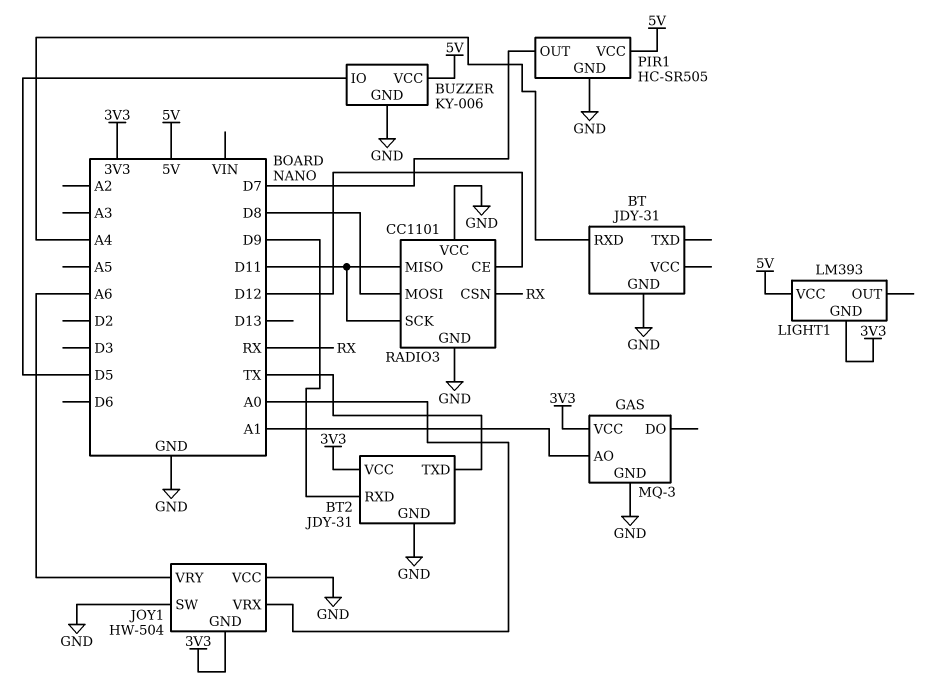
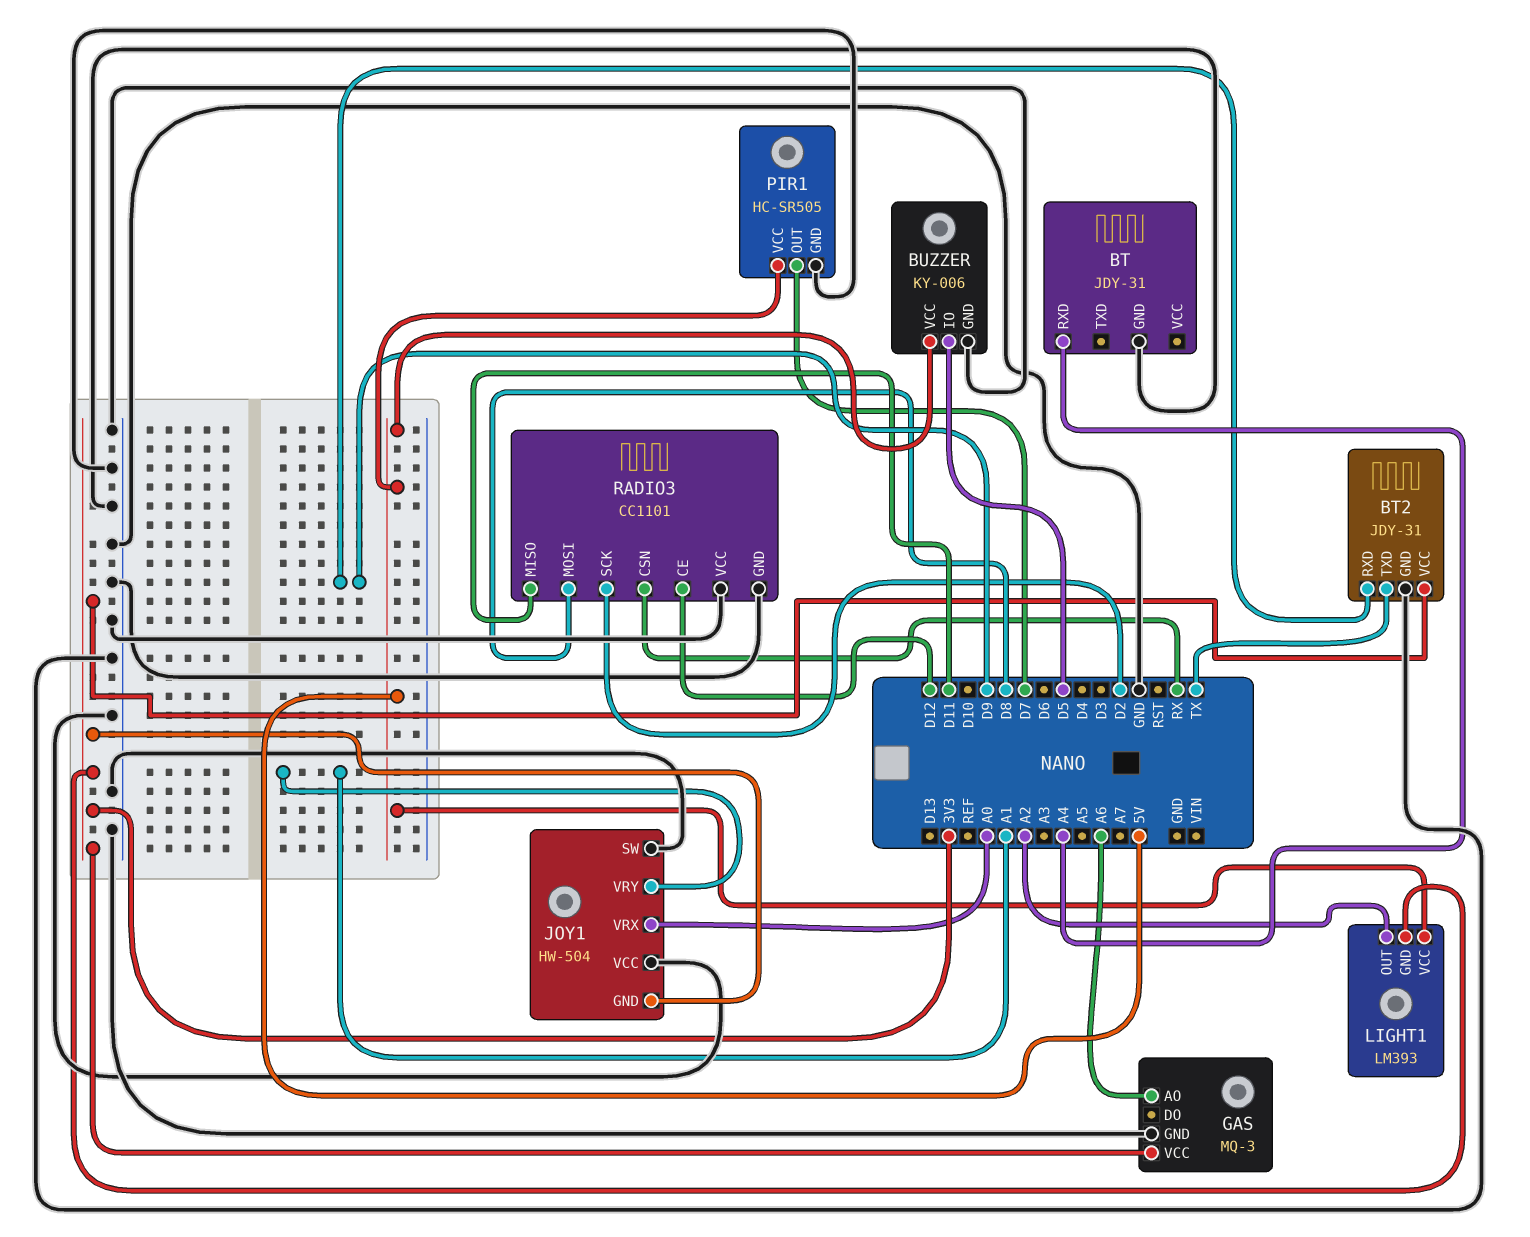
GAS pin AO: A1 -> A6
JOY1 pin VRY: A6 -> A1
LIGHT1 pin OUT: none -> A2
RADIO3 pin SCK: D11 -> D2

